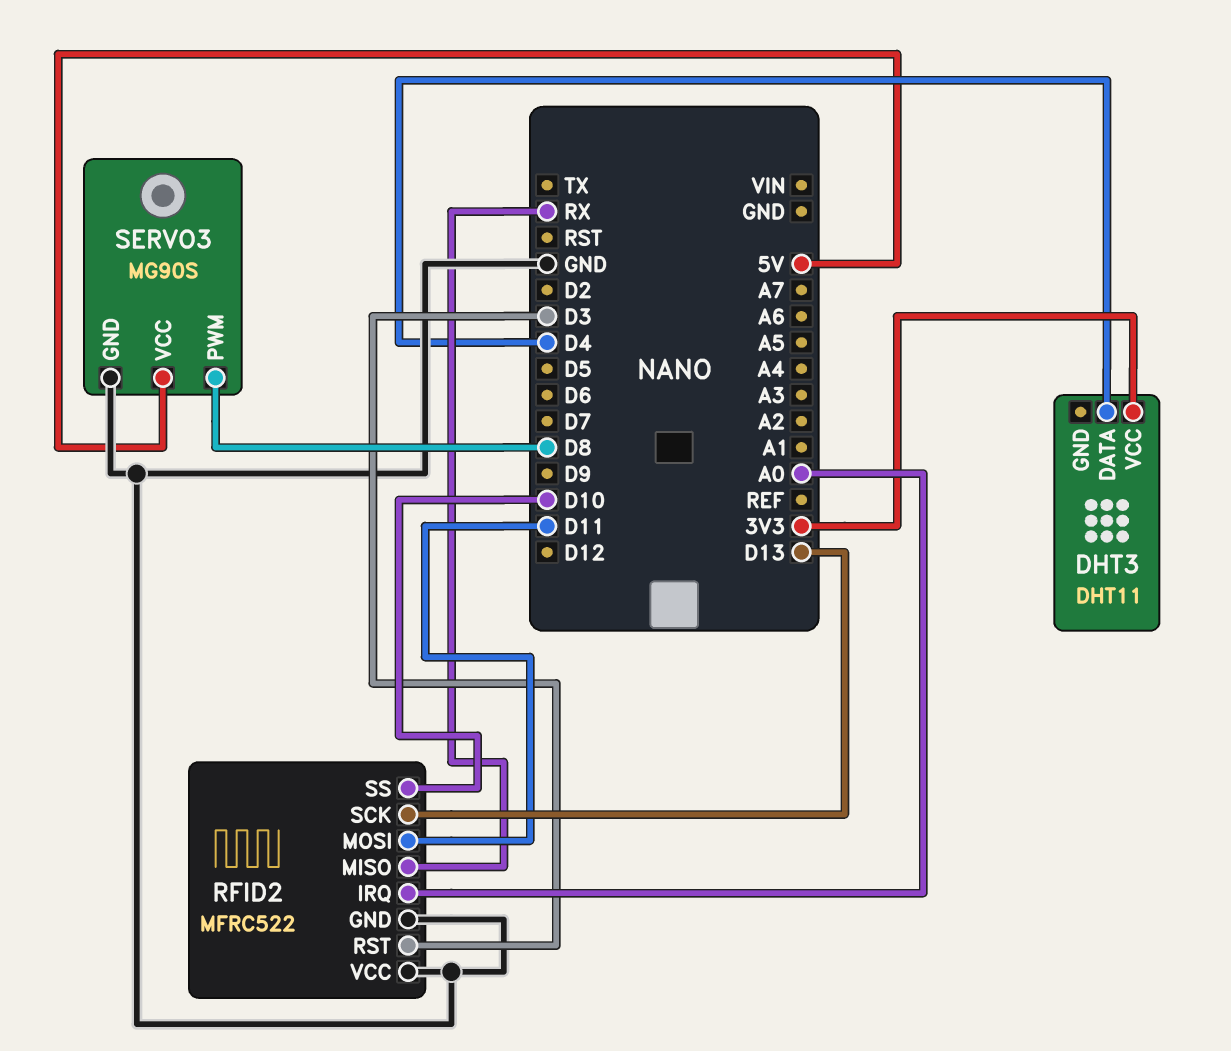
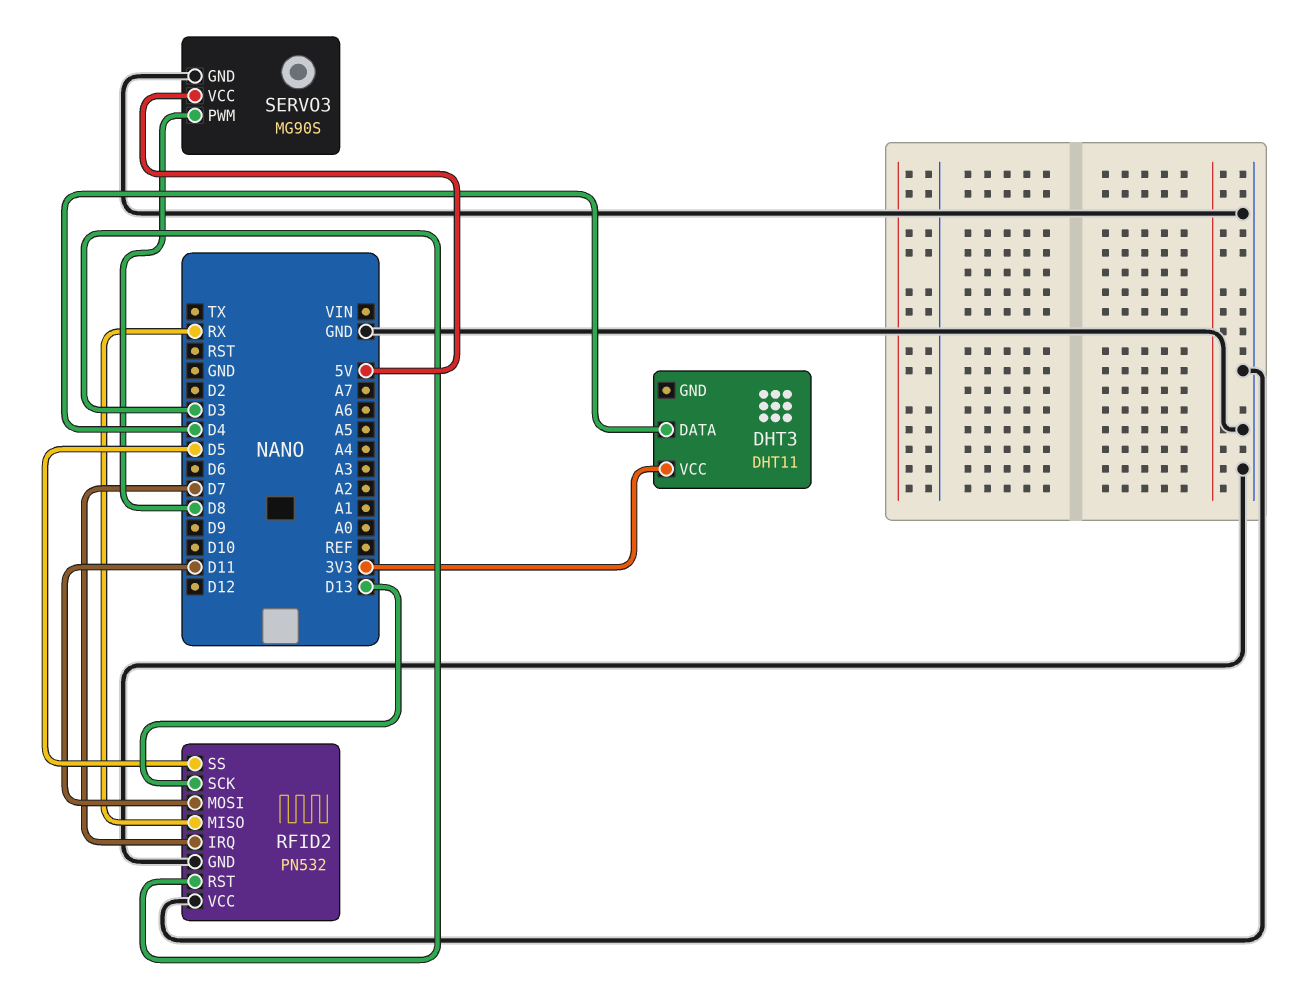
RFID2: MFRC522 -> PN532
RFID2 pin IRQ: A0 -> D7
RFID2 pin SS: D10 -> D5

